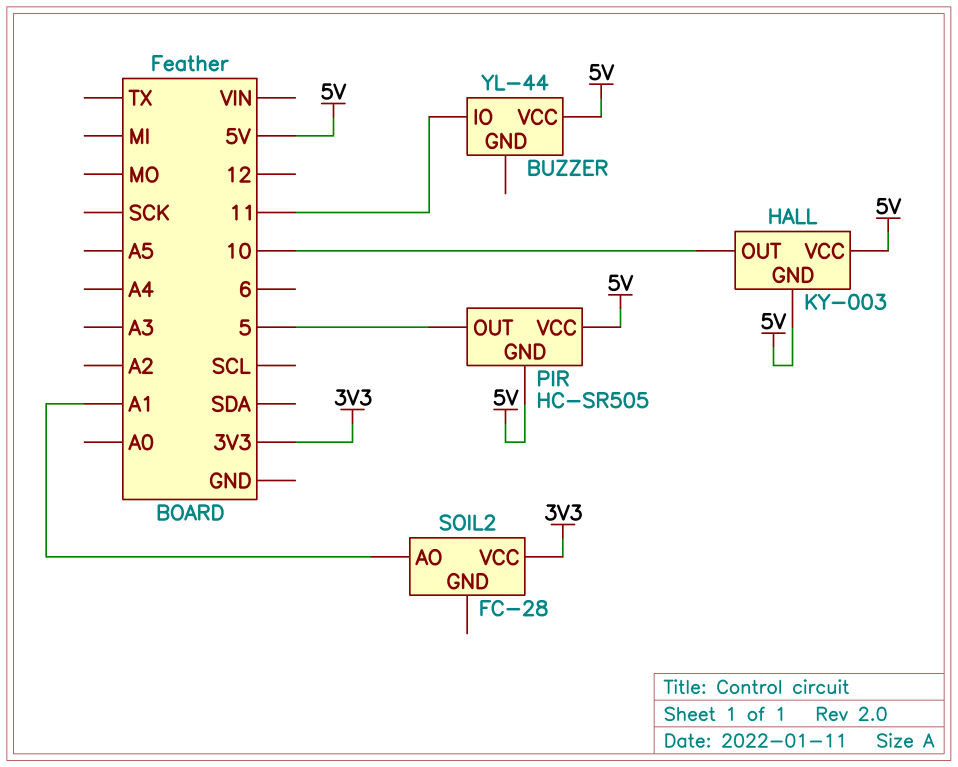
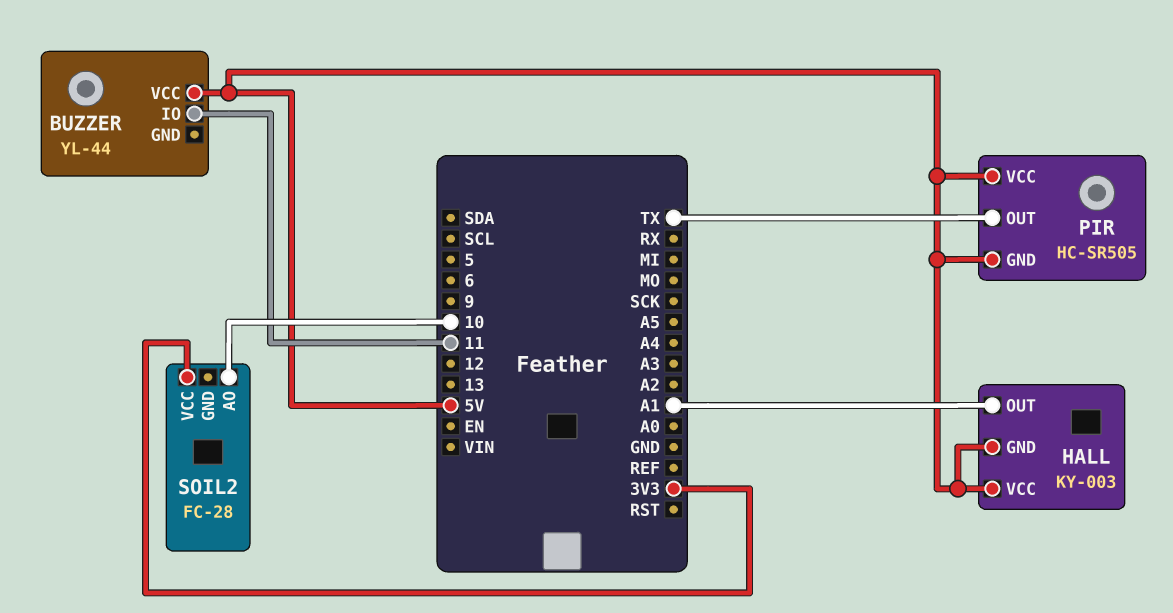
HALL pin OUT: 10 -> A1
PIR pin OUT: 5 -> TX
SOIL2 pin AO: A1 -> 10

